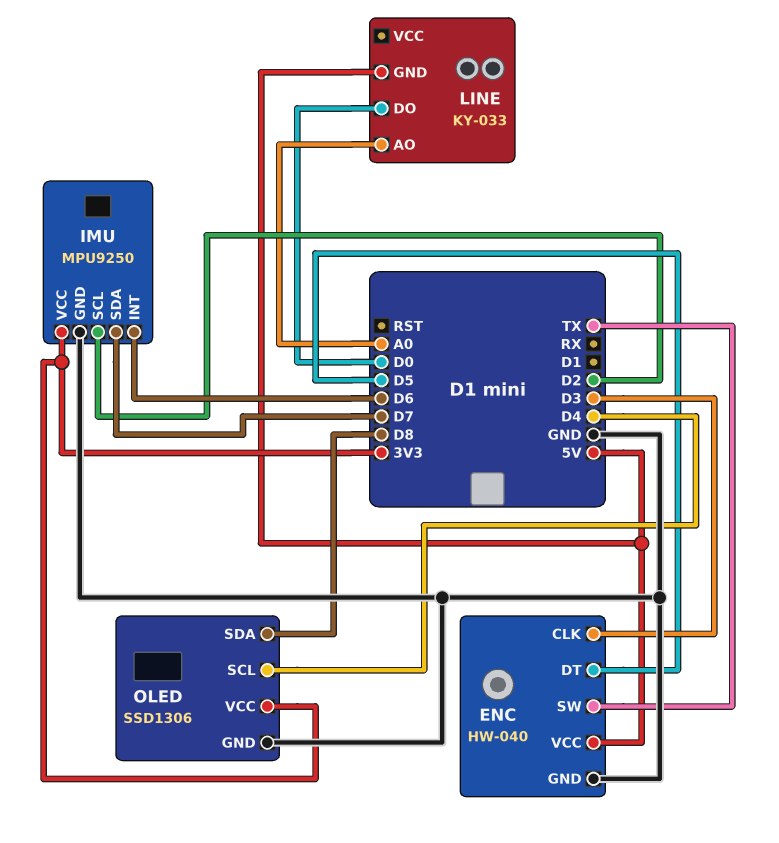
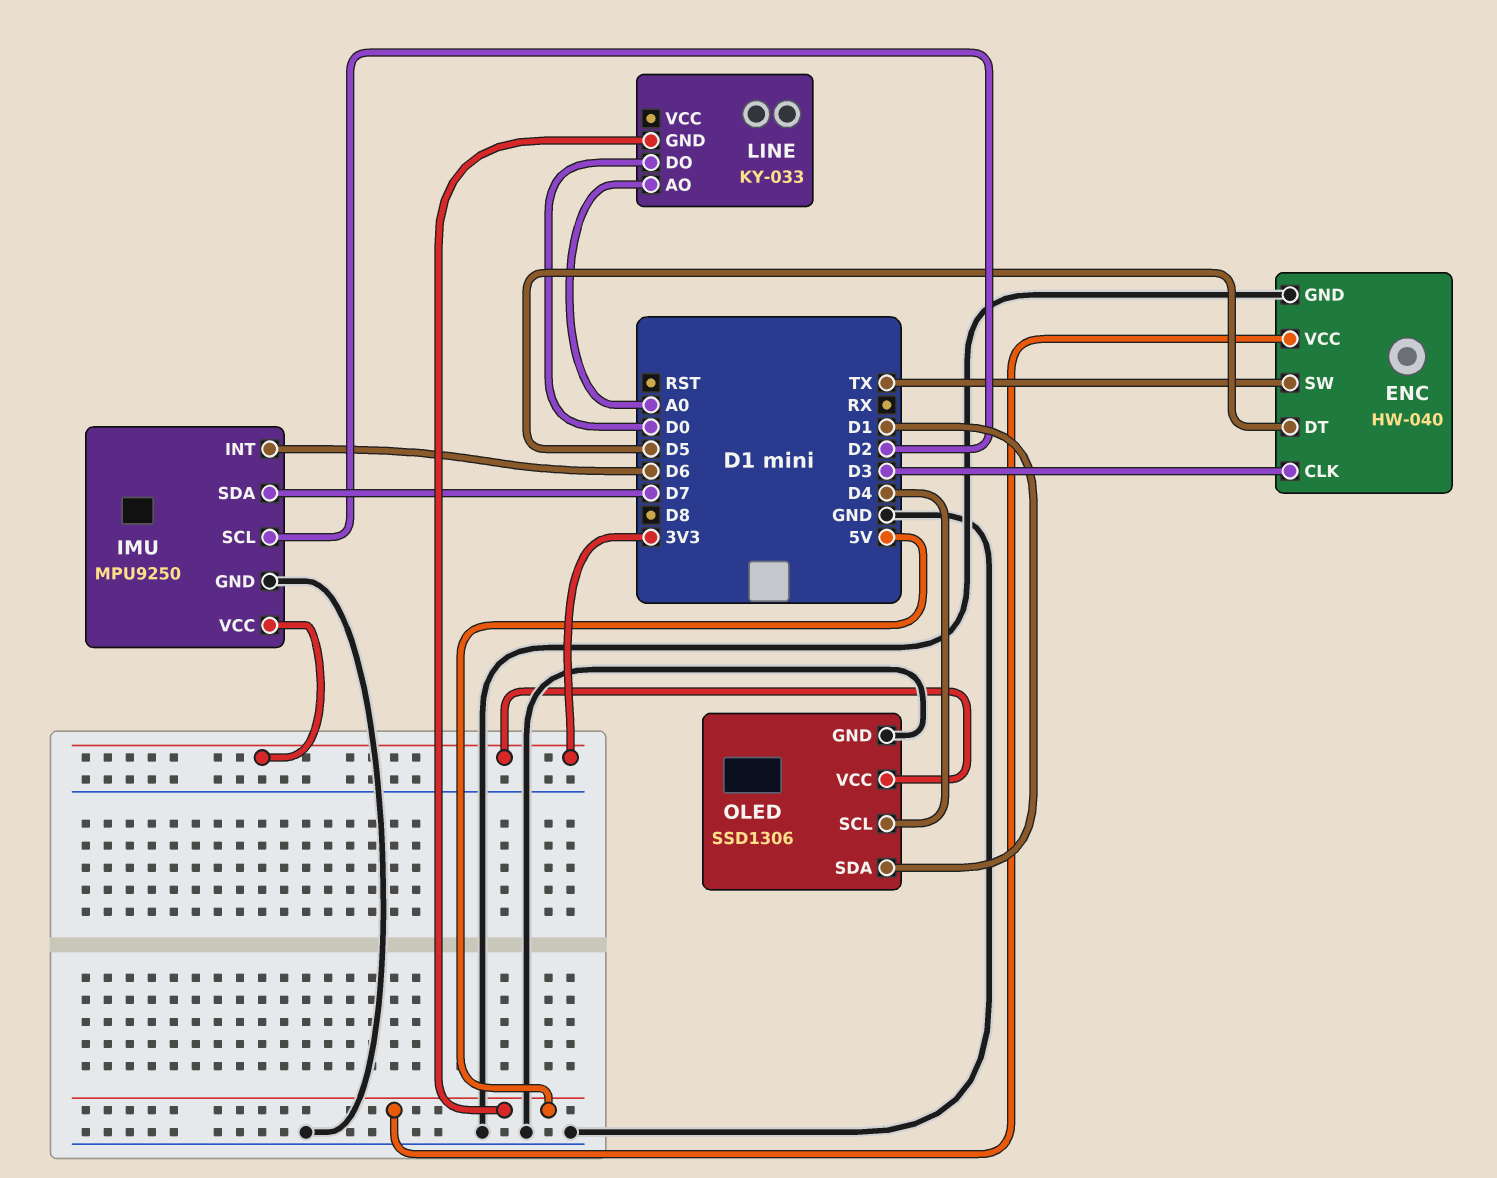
OLED pin SDA: D8 -> D1

